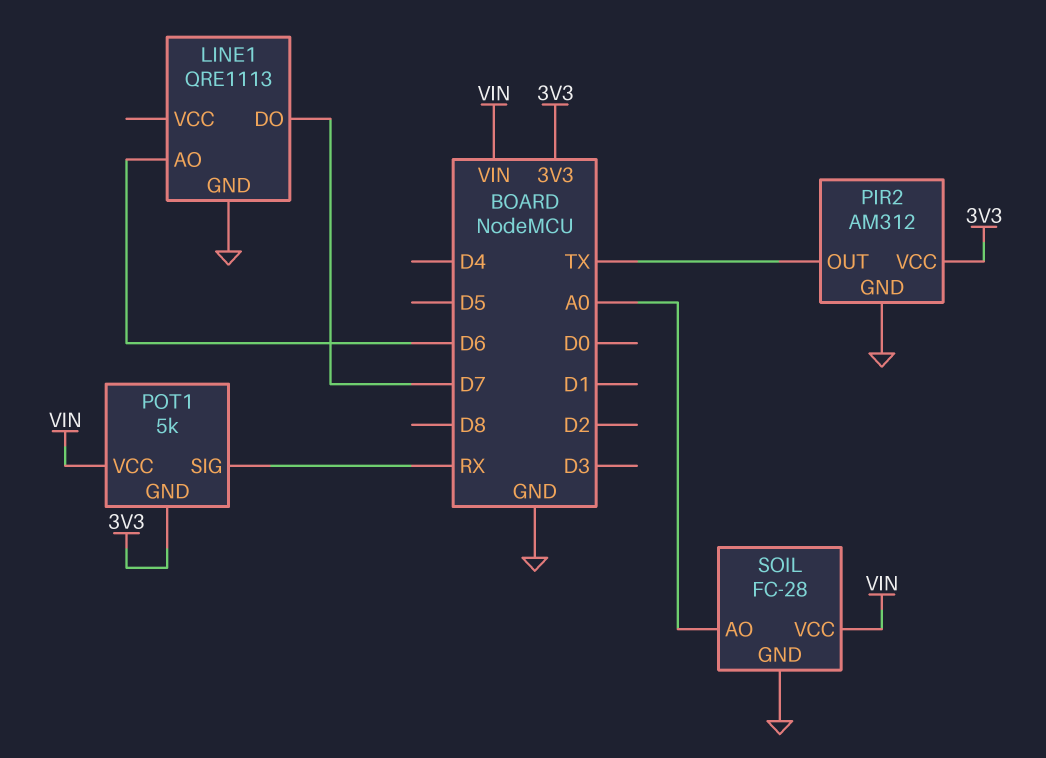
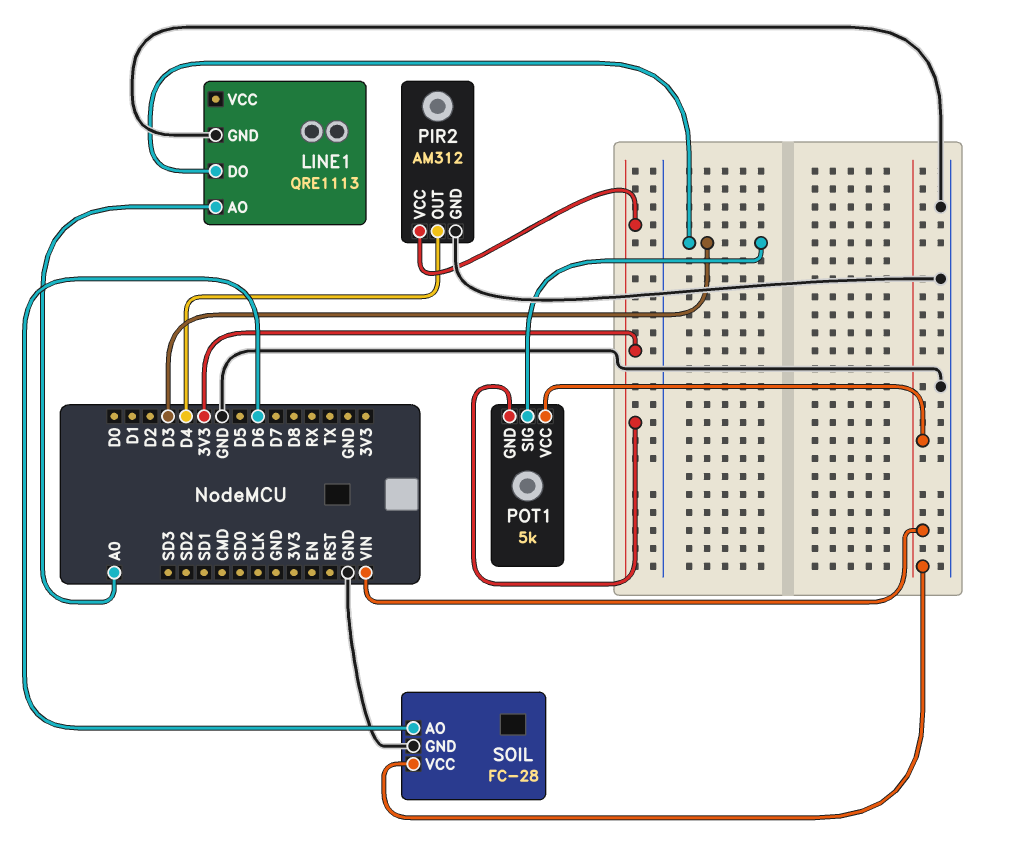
LINE1 pin AO: D6 -> A0
LINE1 pin DO: D7 -> D3
PIR2 pin OUT: TX -> D4
POT1 pin SIG: RX -> D3
SOIL pin AO: A0 -> D6

